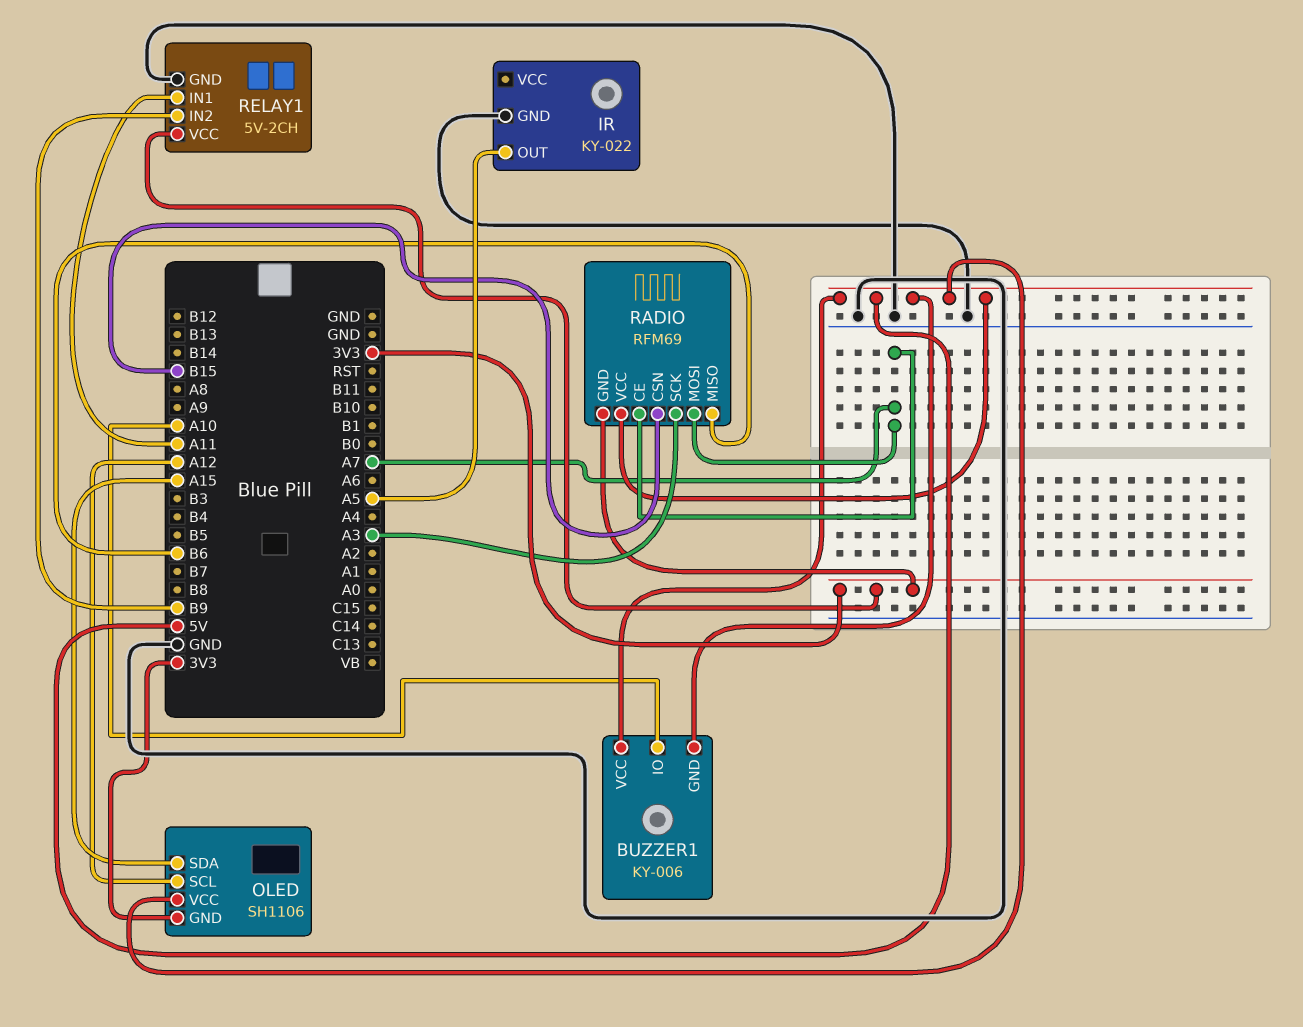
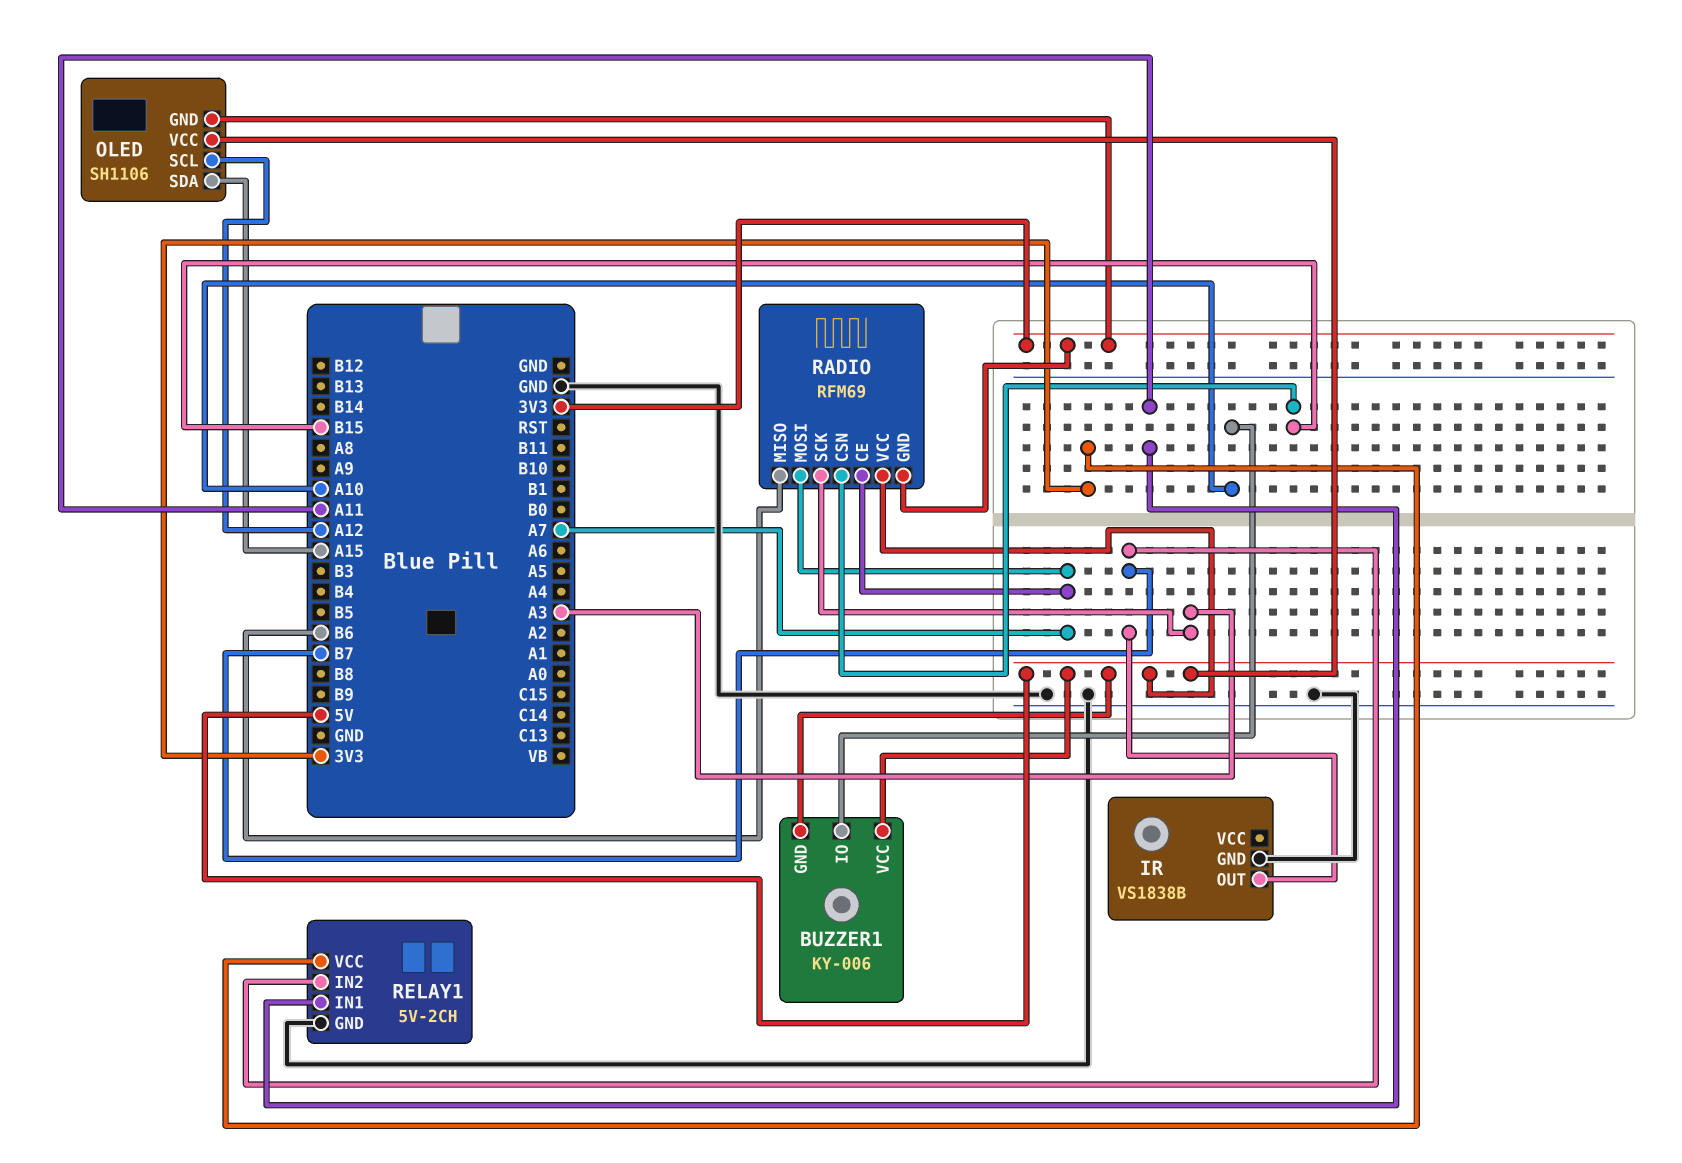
IR: KY-022 -> VS1838B
IR pin OUT: A5 -> B7
RELAY1 pin IN2: B9 -> B7

